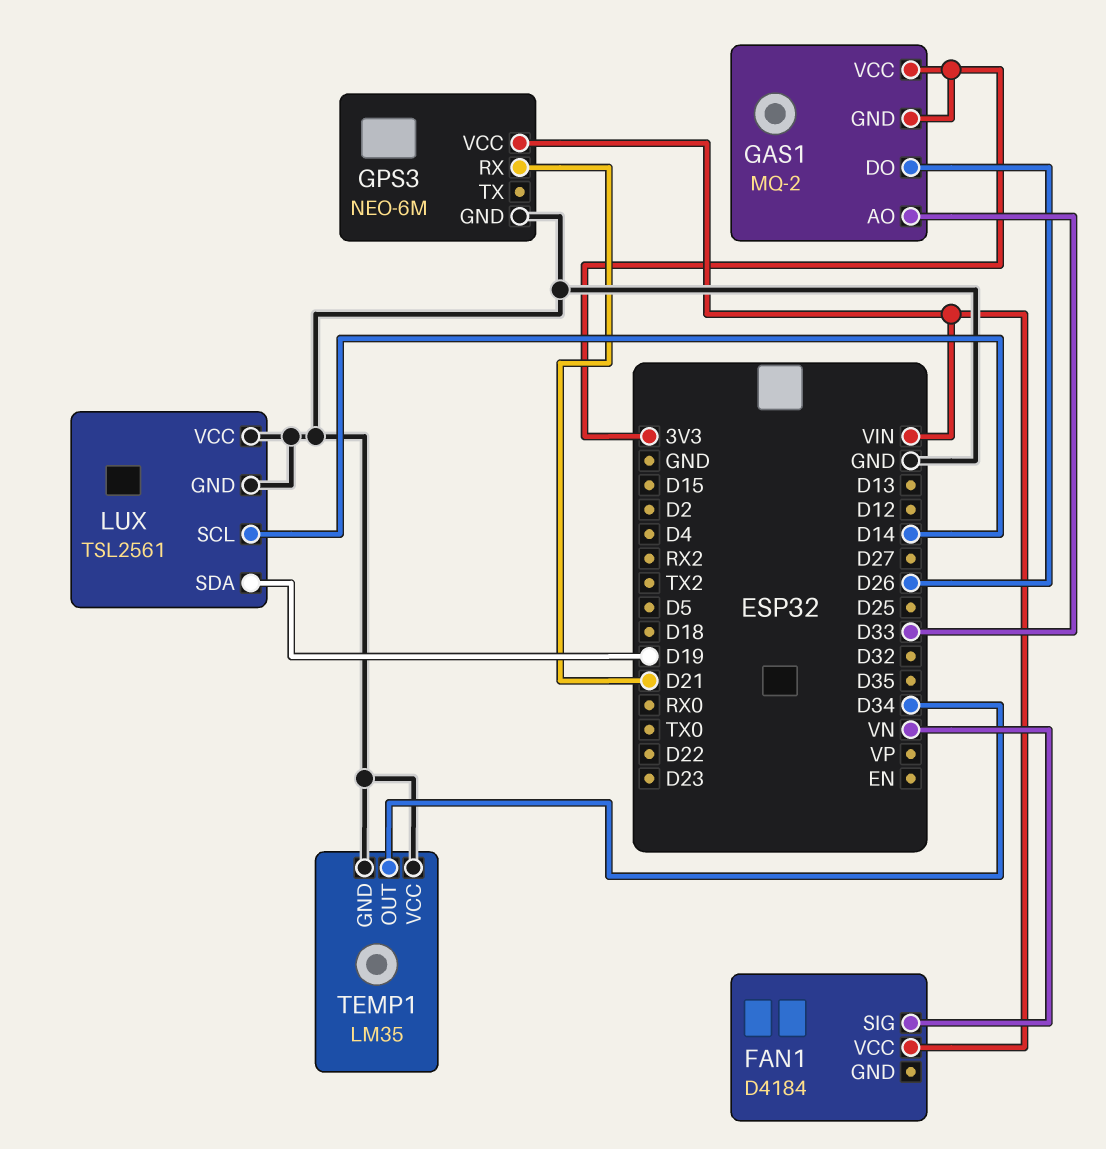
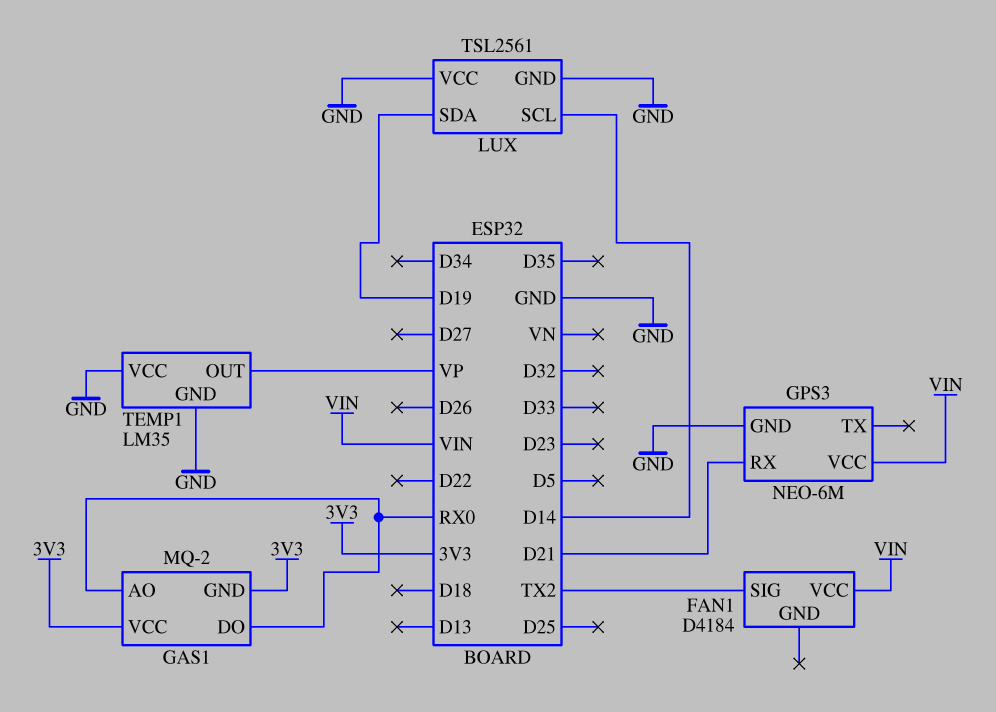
FAN1 pin SIG: VN -> TX2
GAS1 pin AO: D33 -> RX0
GAS1 pin DO: D26 -> RX0
TEMP1 pin OUT: D34 -> VP

